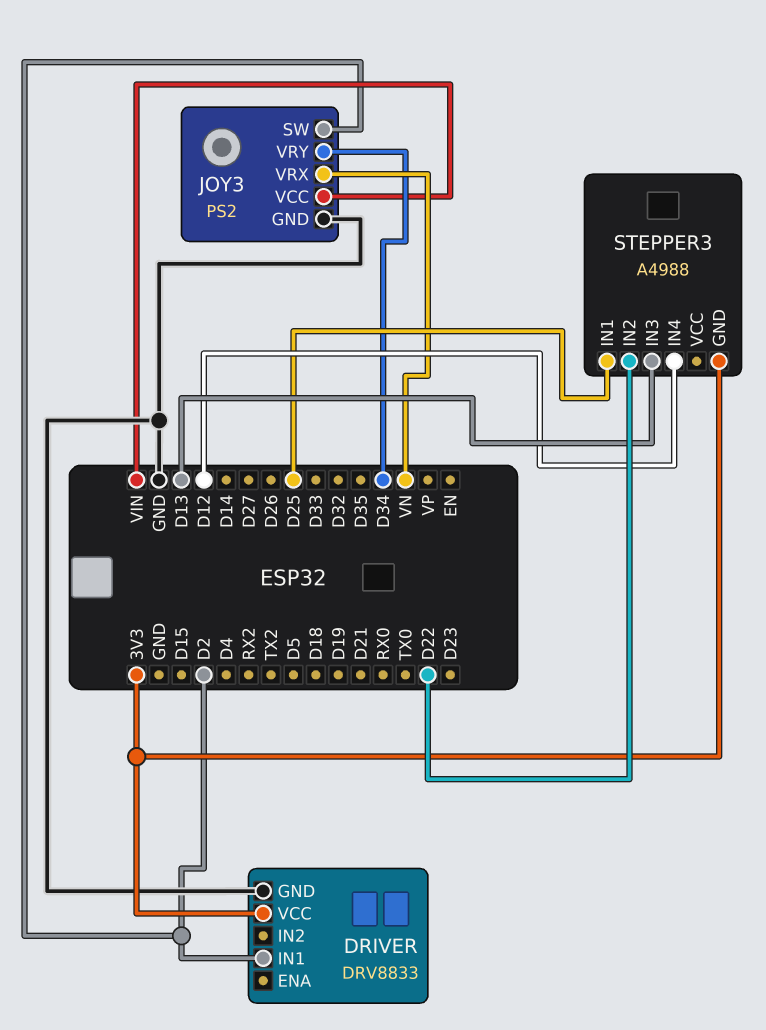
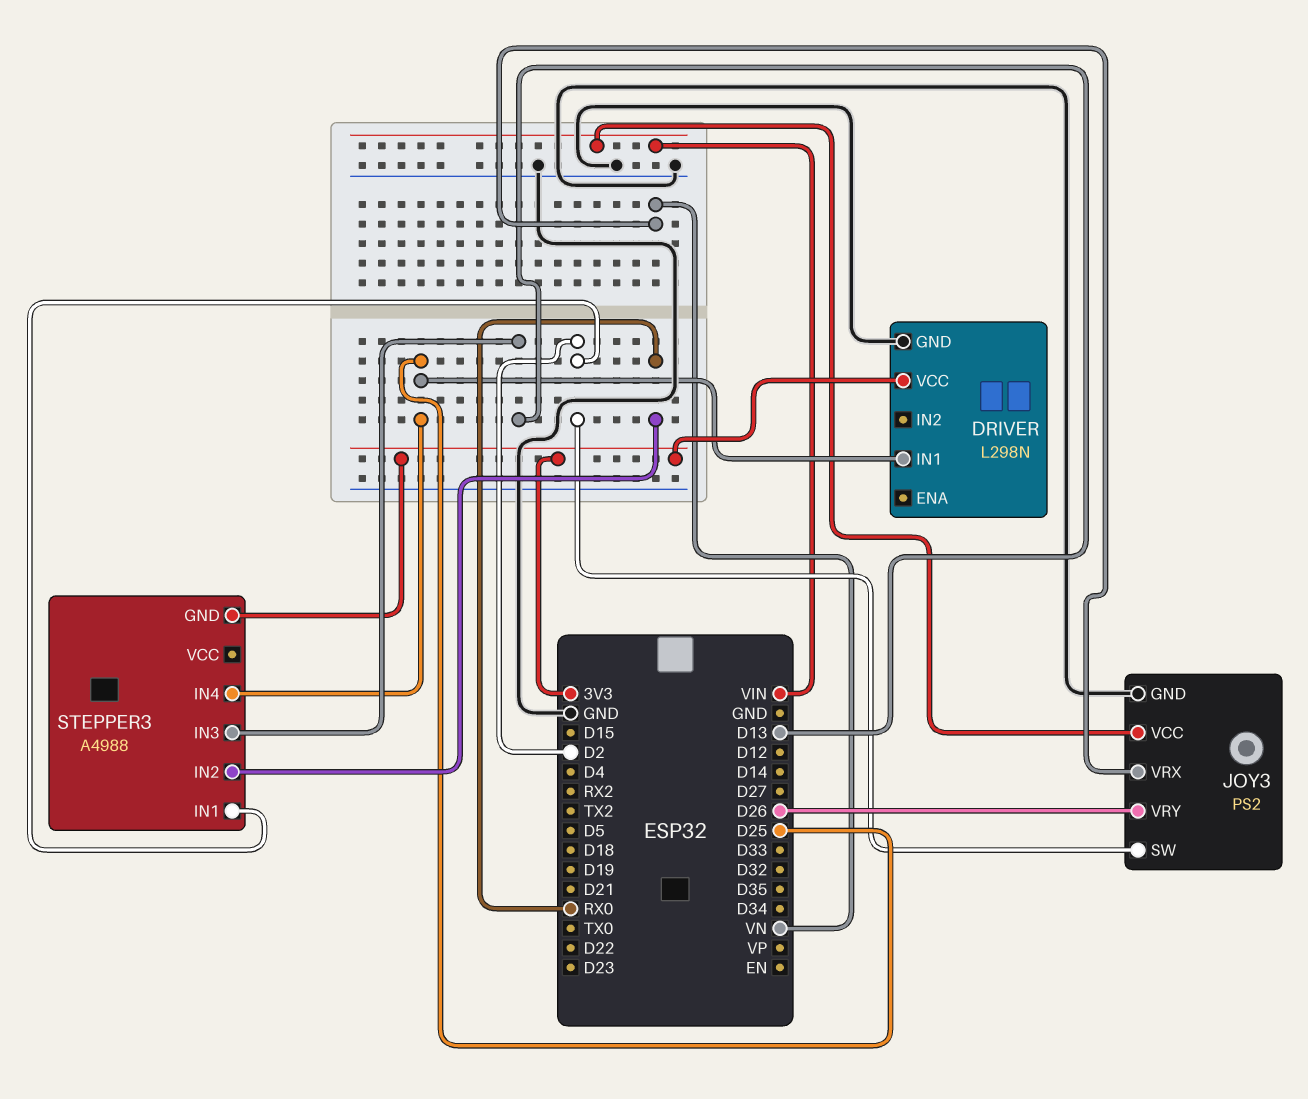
DRIVER: DRV8833 -> L298N
DRIVER pin IN1: D2 -> D25
JOY3 pin VRY: D34 -> D26
STEPPER3 pin IN1: D25 -> D2
STEPPER3 pin IN2: D22 -> RX0
STEPPER3 pin IN4: D12 -> D25

